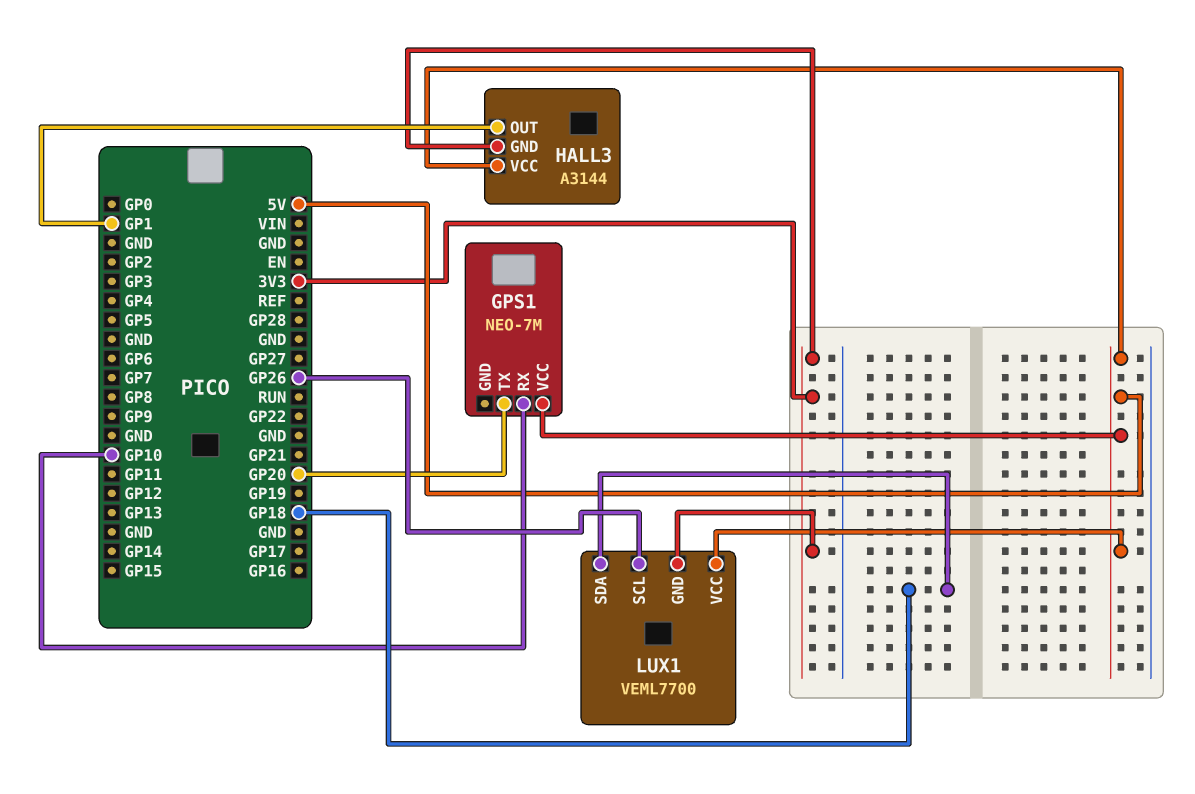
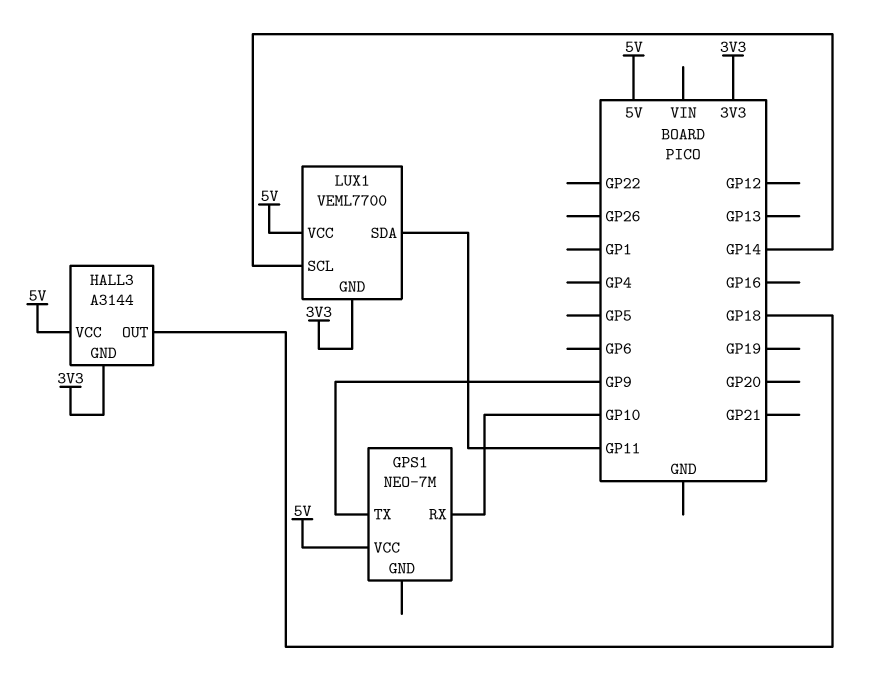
GPS1 pin TX: GP20 -> GP9
HALL3 pin OUT: GP1 -> GP18
LUX1 pin SCL: GP26 -> GP14
LUX1 pin SDA: GP18 -> GP11

